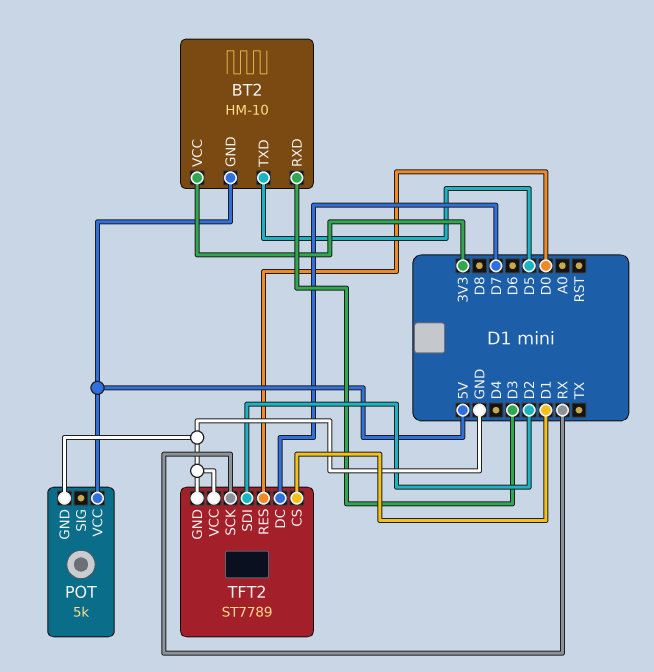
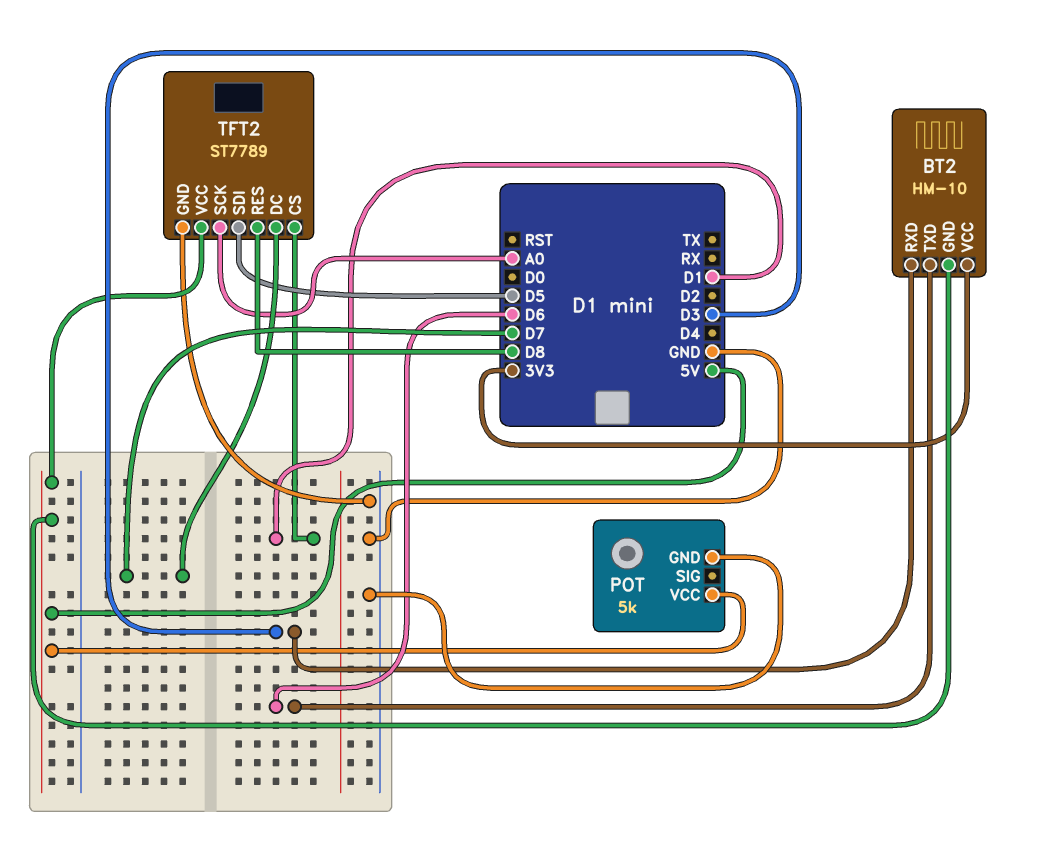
BT2 pin TXD: D5 -> D6
TFT2 pin RES: D0 -> D8
TFT2 pin SCK: RX -> A0
TFT2 pin SDI: D2 -> D5
TFT2 pin VCC: GND -> 5V

